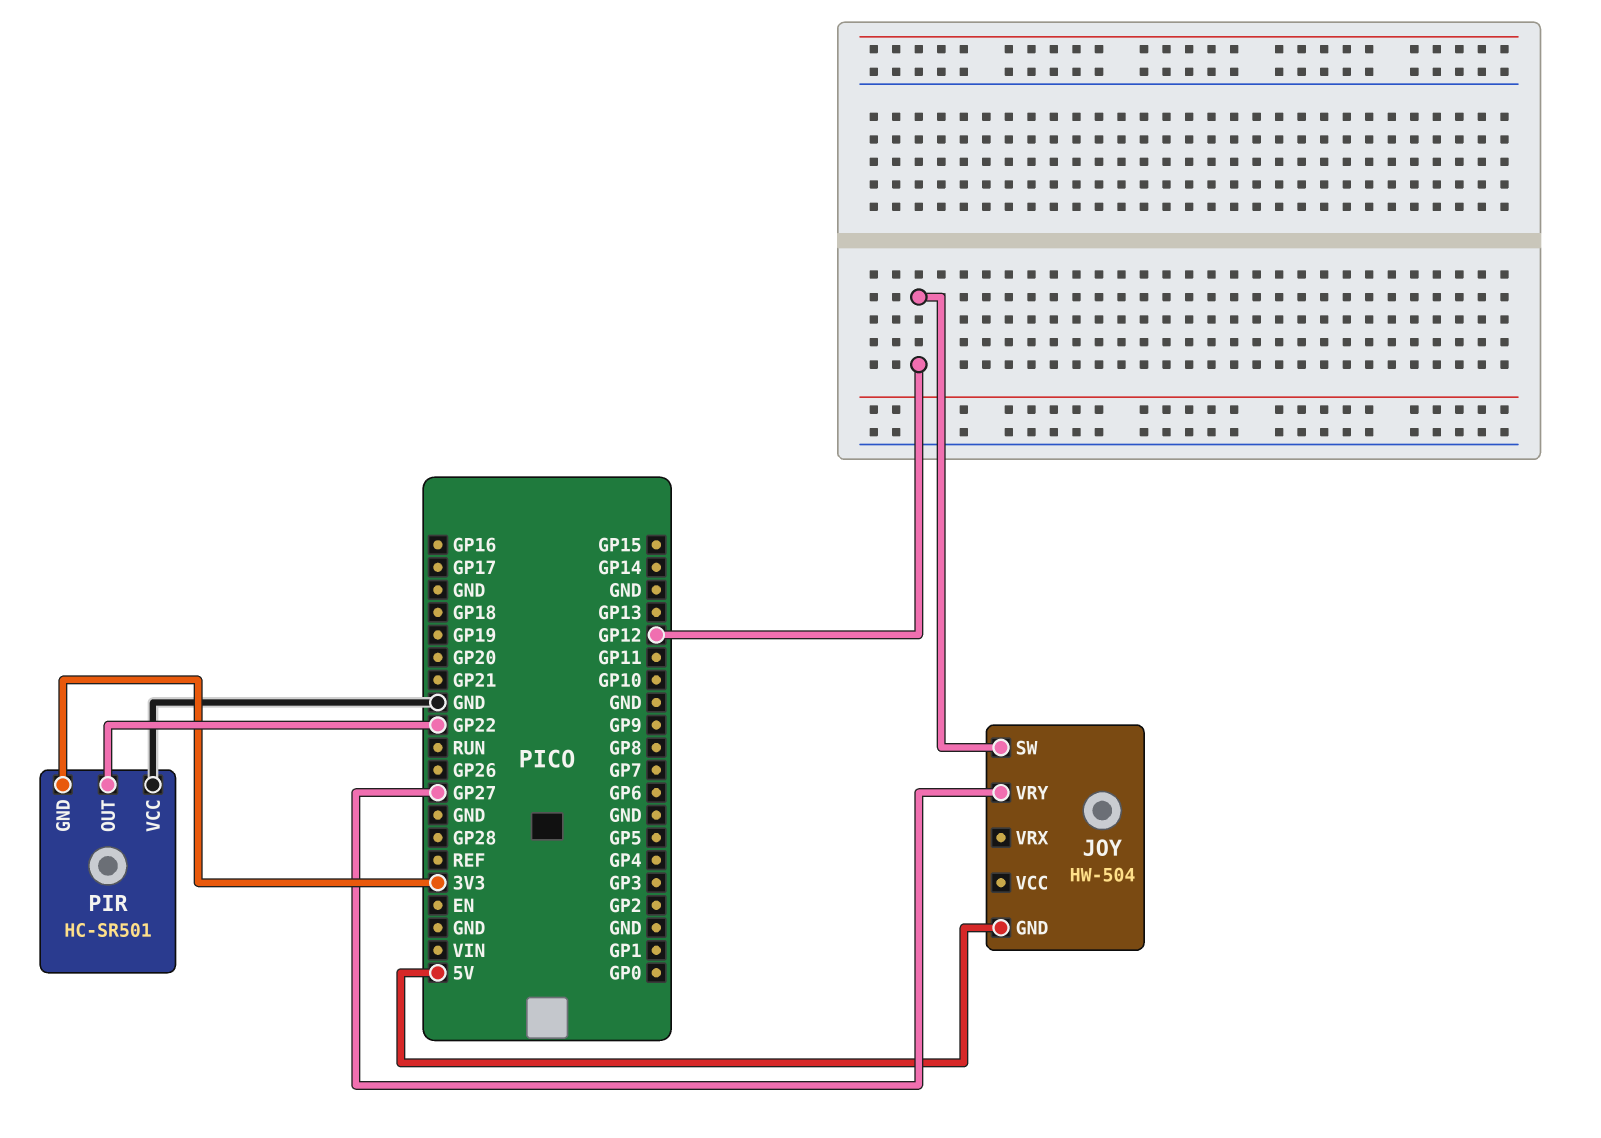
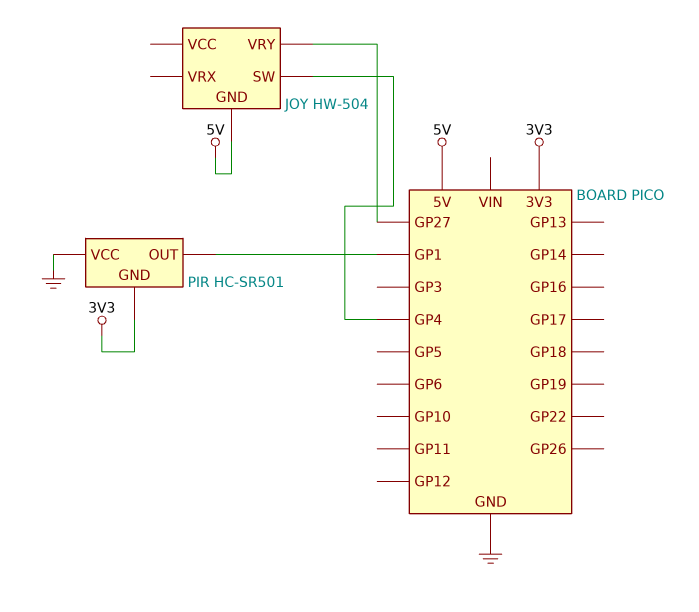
JOY pin SW: GP12 -> GP4
PIR pin OUT: GP22 -> GP1

